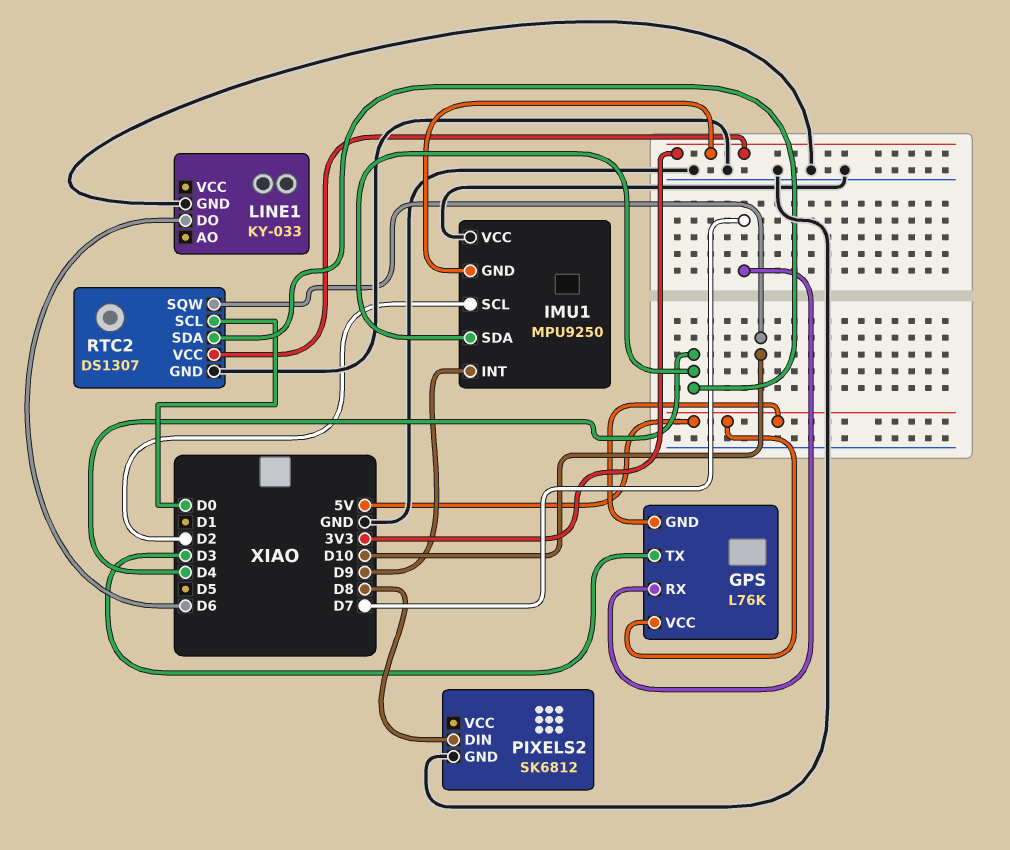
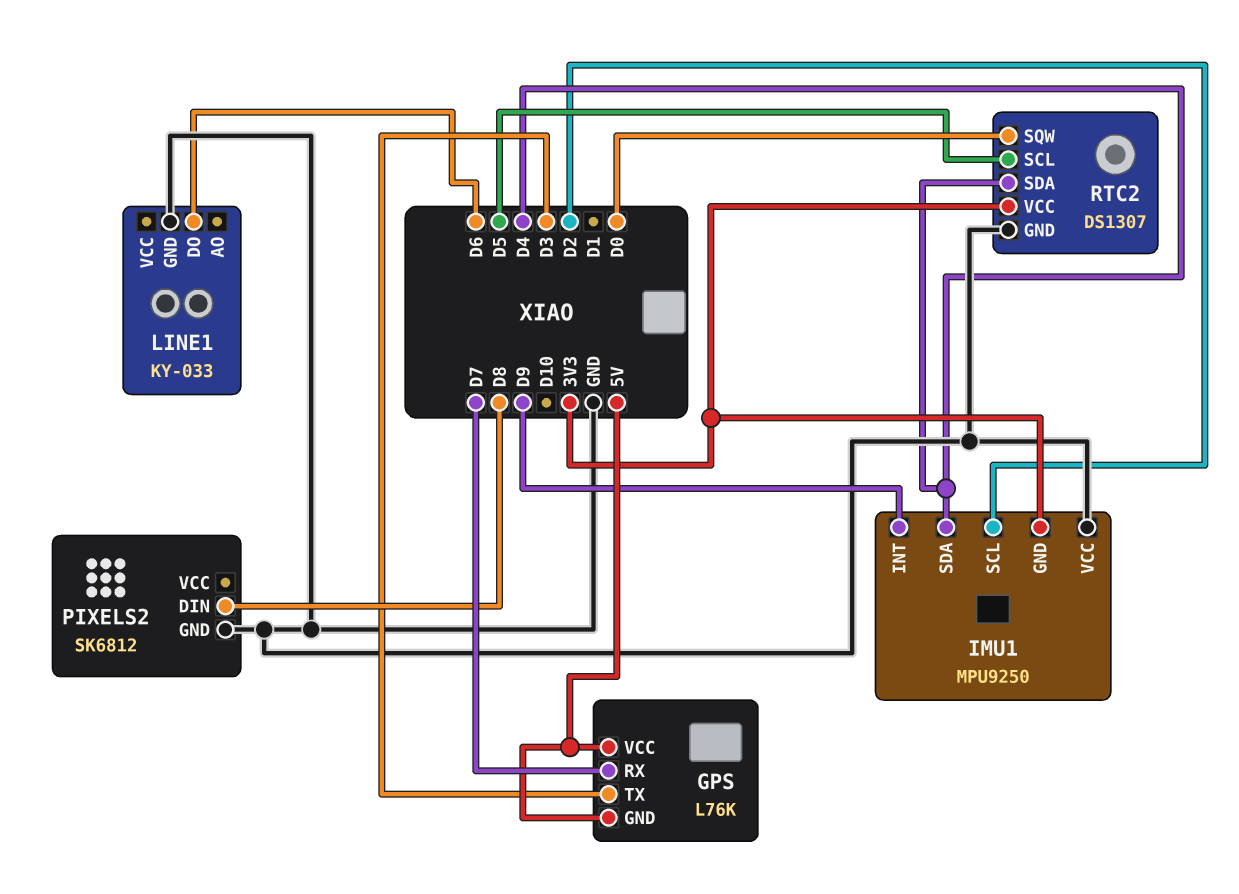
RTC2 pin SCL: D0 -> D5
RTC2 pin SQW: D10 -> D0

